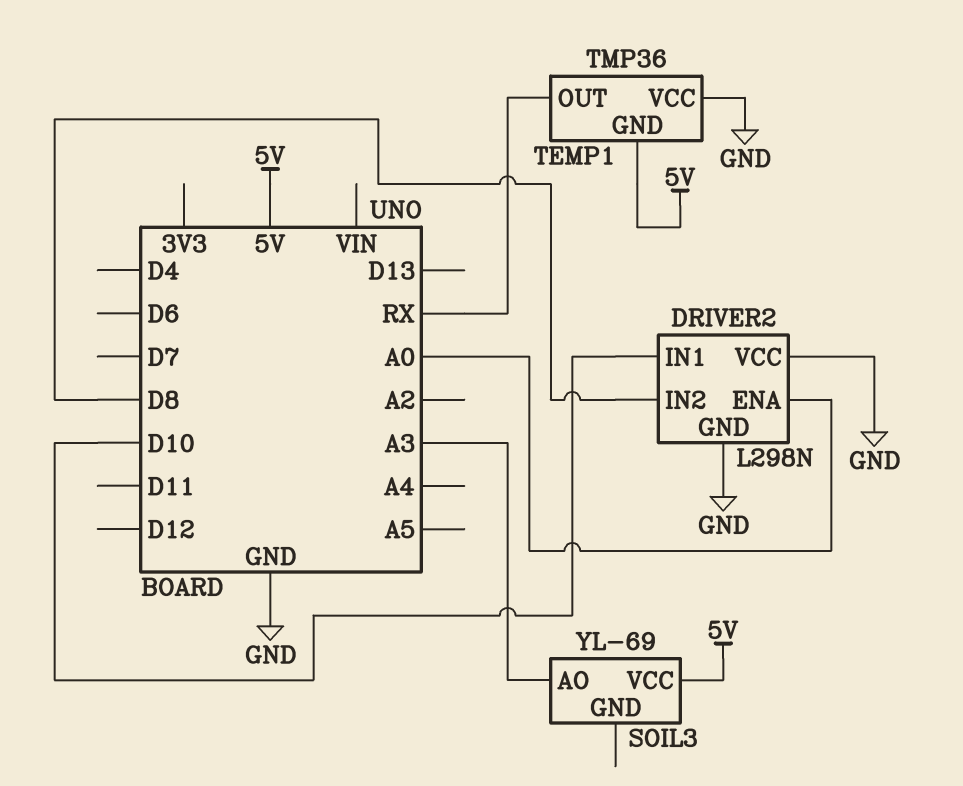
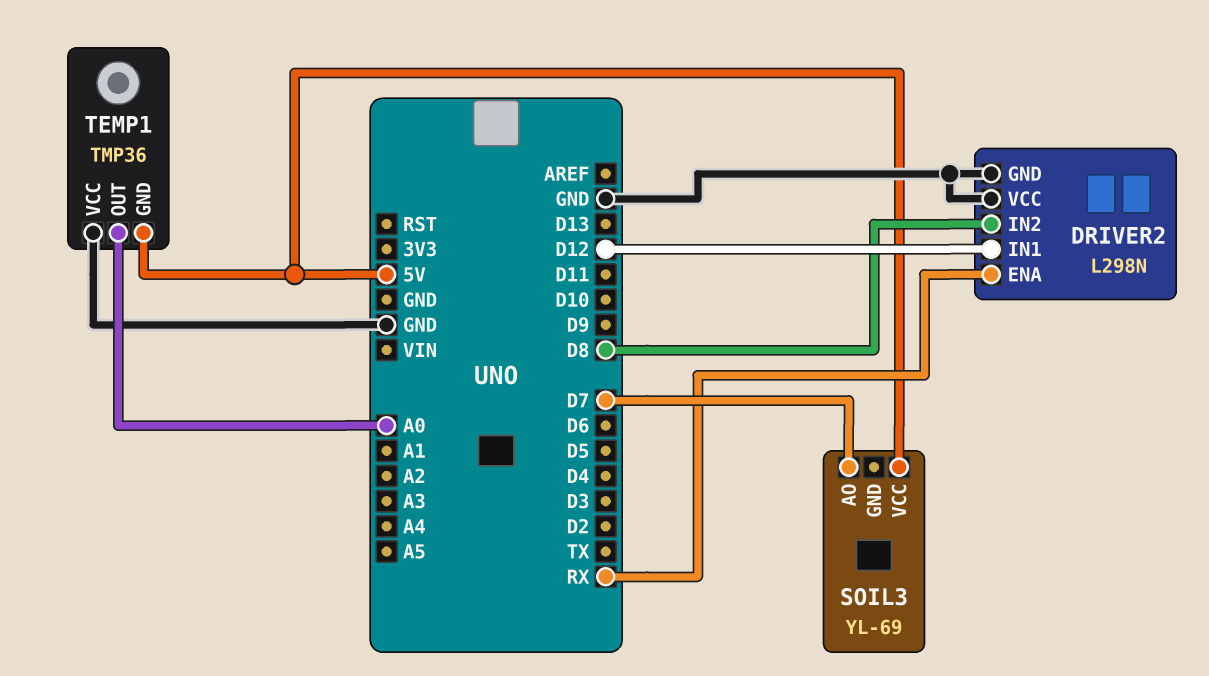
DRIVER2 pin ENA: A0 -> RX
DRIVER2 pin IN1: D10 -> D12
SOIL3 pin AO: A3 -> D7
TEMP1 pin OUT: RX -> A0

